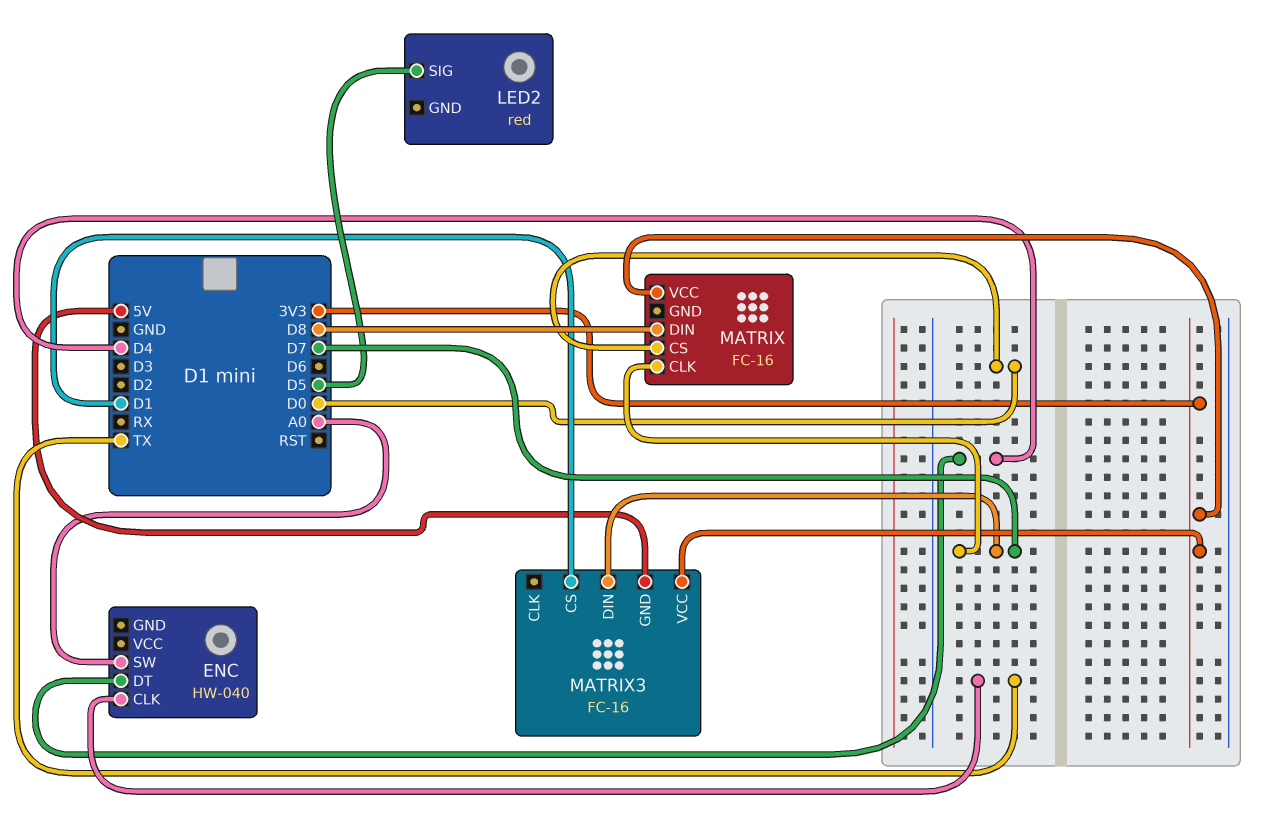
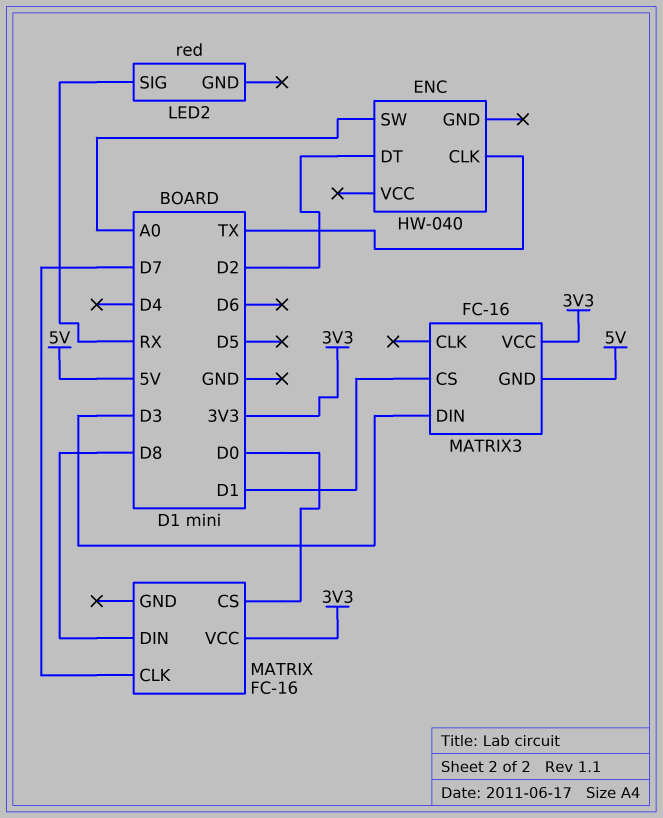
ENC pin DT: D4 -> D2
LED2 pin SIG: D5 -> RX
MATRIX3 pin DIN: D7 -> D3

